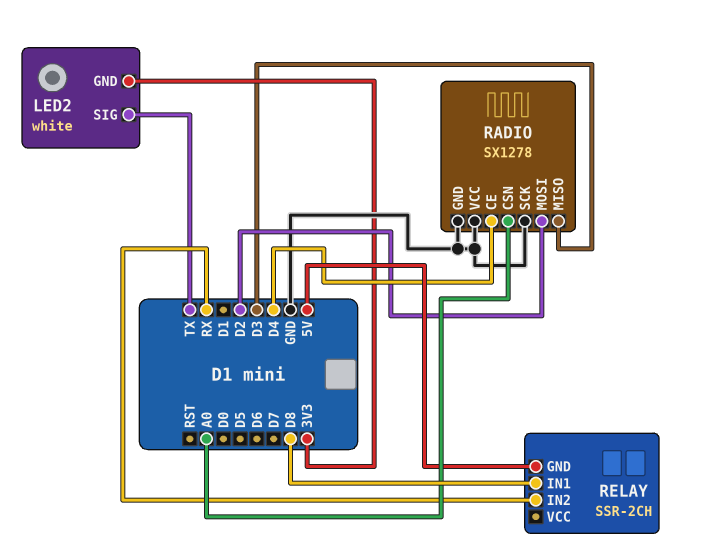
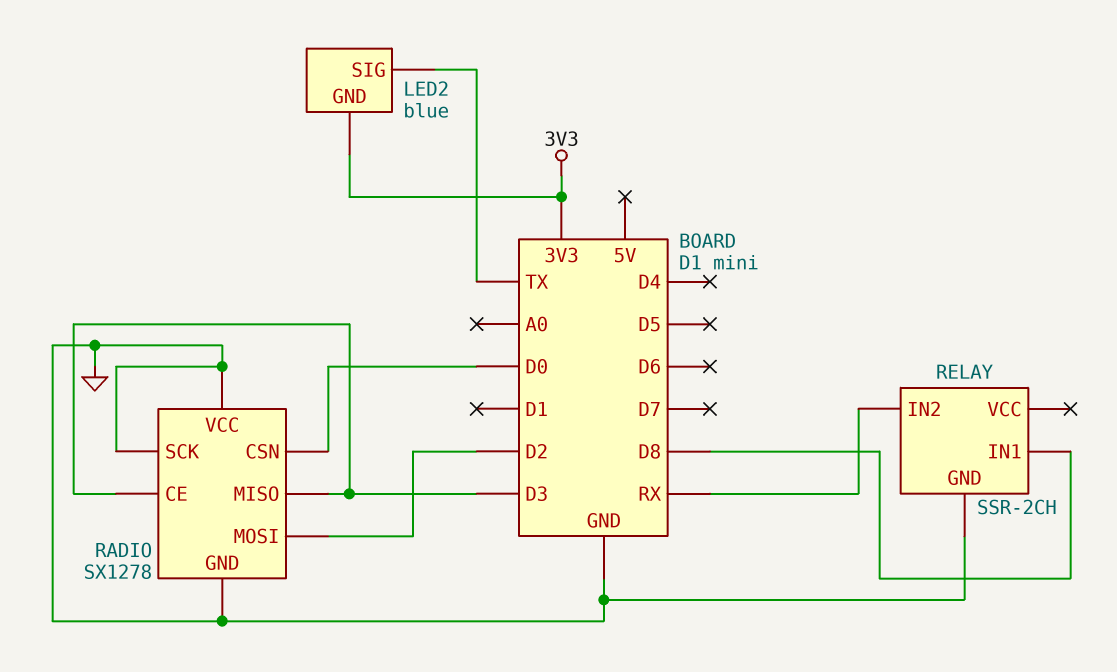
LED2: white -> blue
RADIO pin CE: D4 -> D3
RADIO pin CSN: A0 -> D0
RELAY pin GND: 5V -> GND

